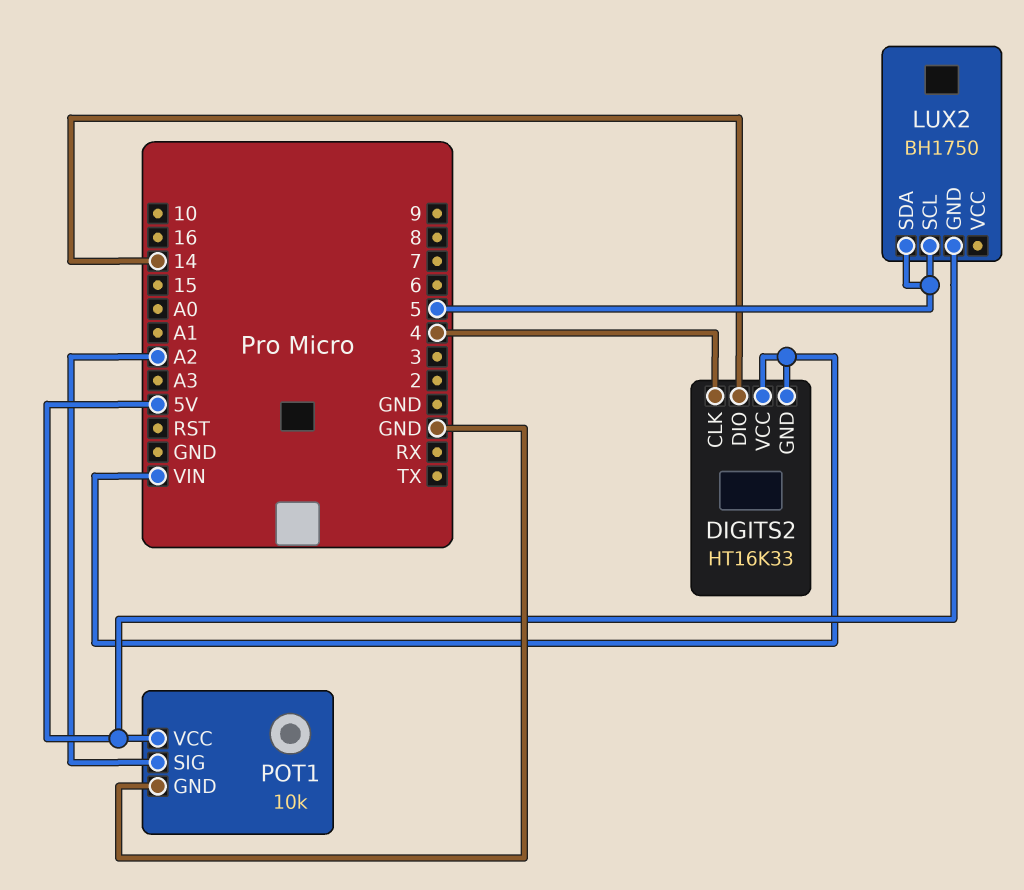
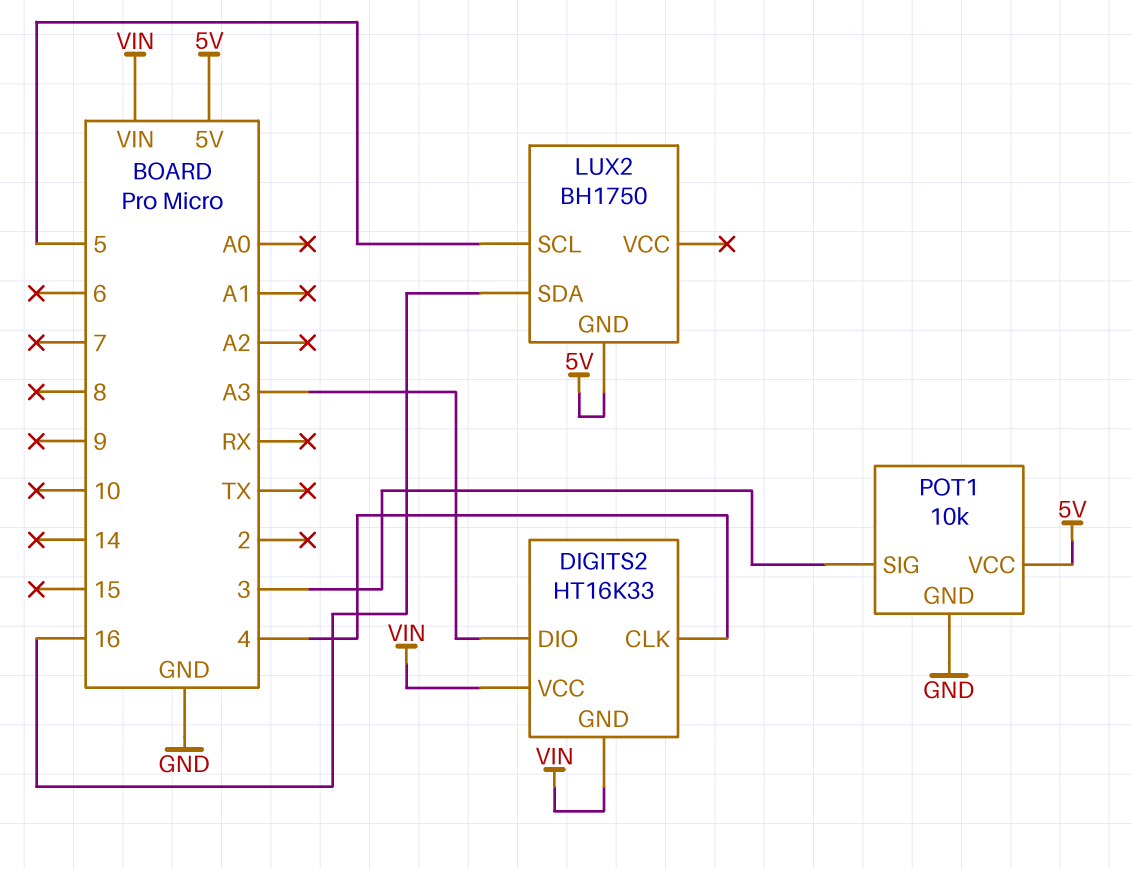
DIGITS2 pin DIO: 14 -> A3
LUX2 pin SDA: 5 -> 16
POT1 pin SIG: A2 -> 3

